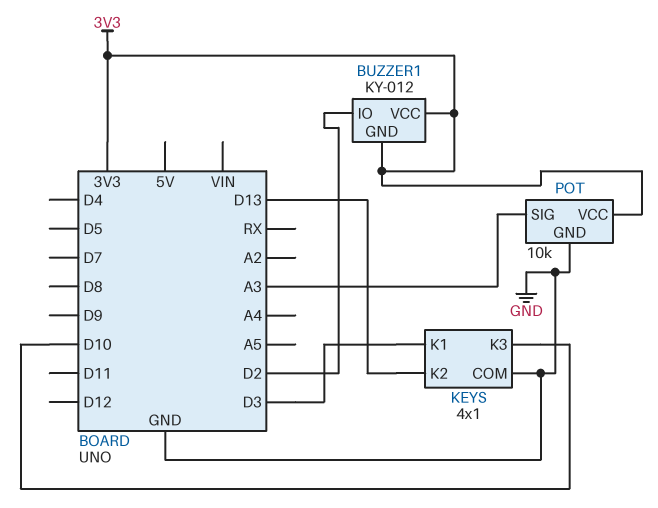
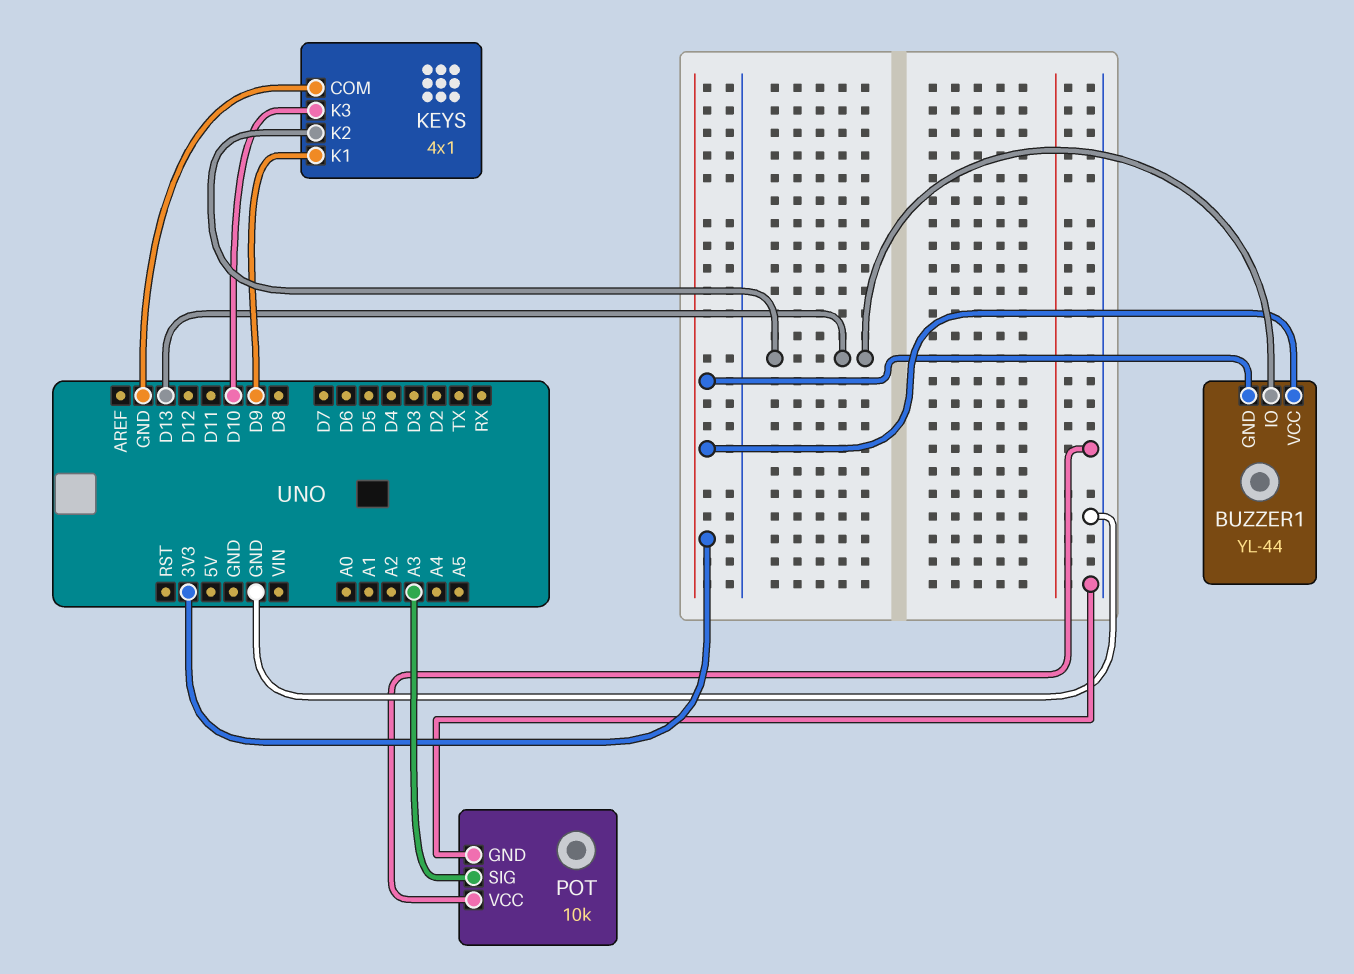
BUZZER1: KY-012 -> YL-44
BUZZER1 pin IO: D2 -> D13
KEYS pin K1: D3 -> D9
POT pin VCC: 3V3 -> GND

